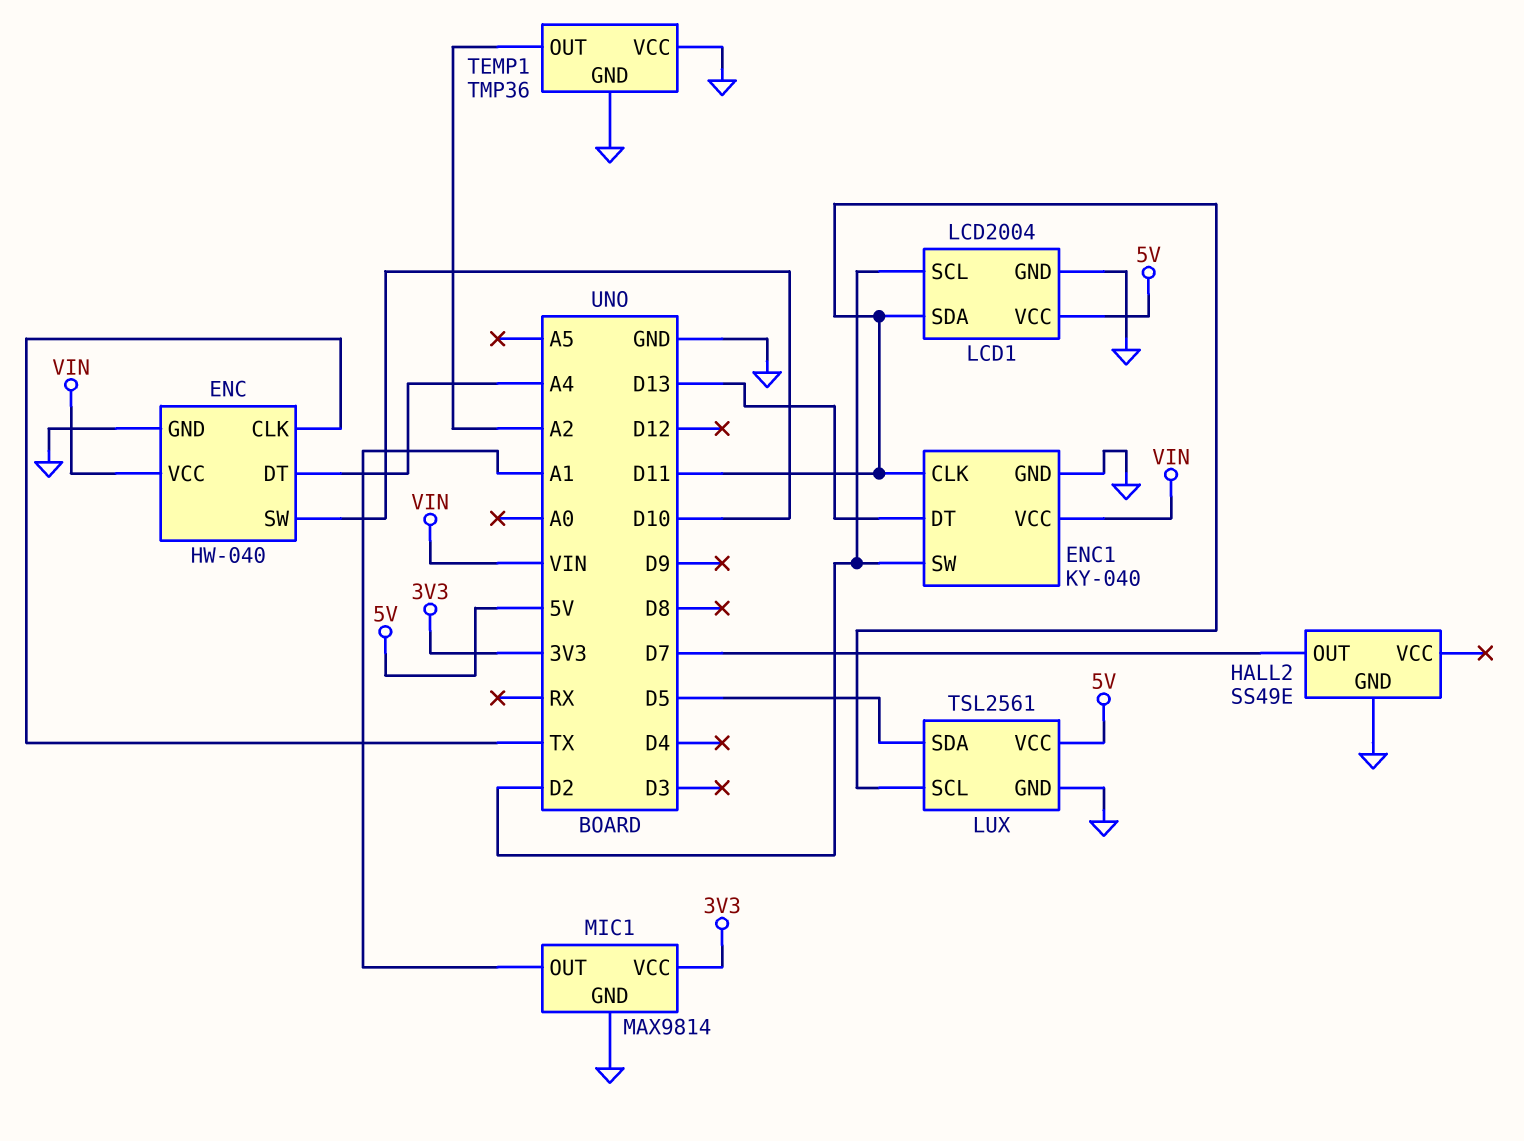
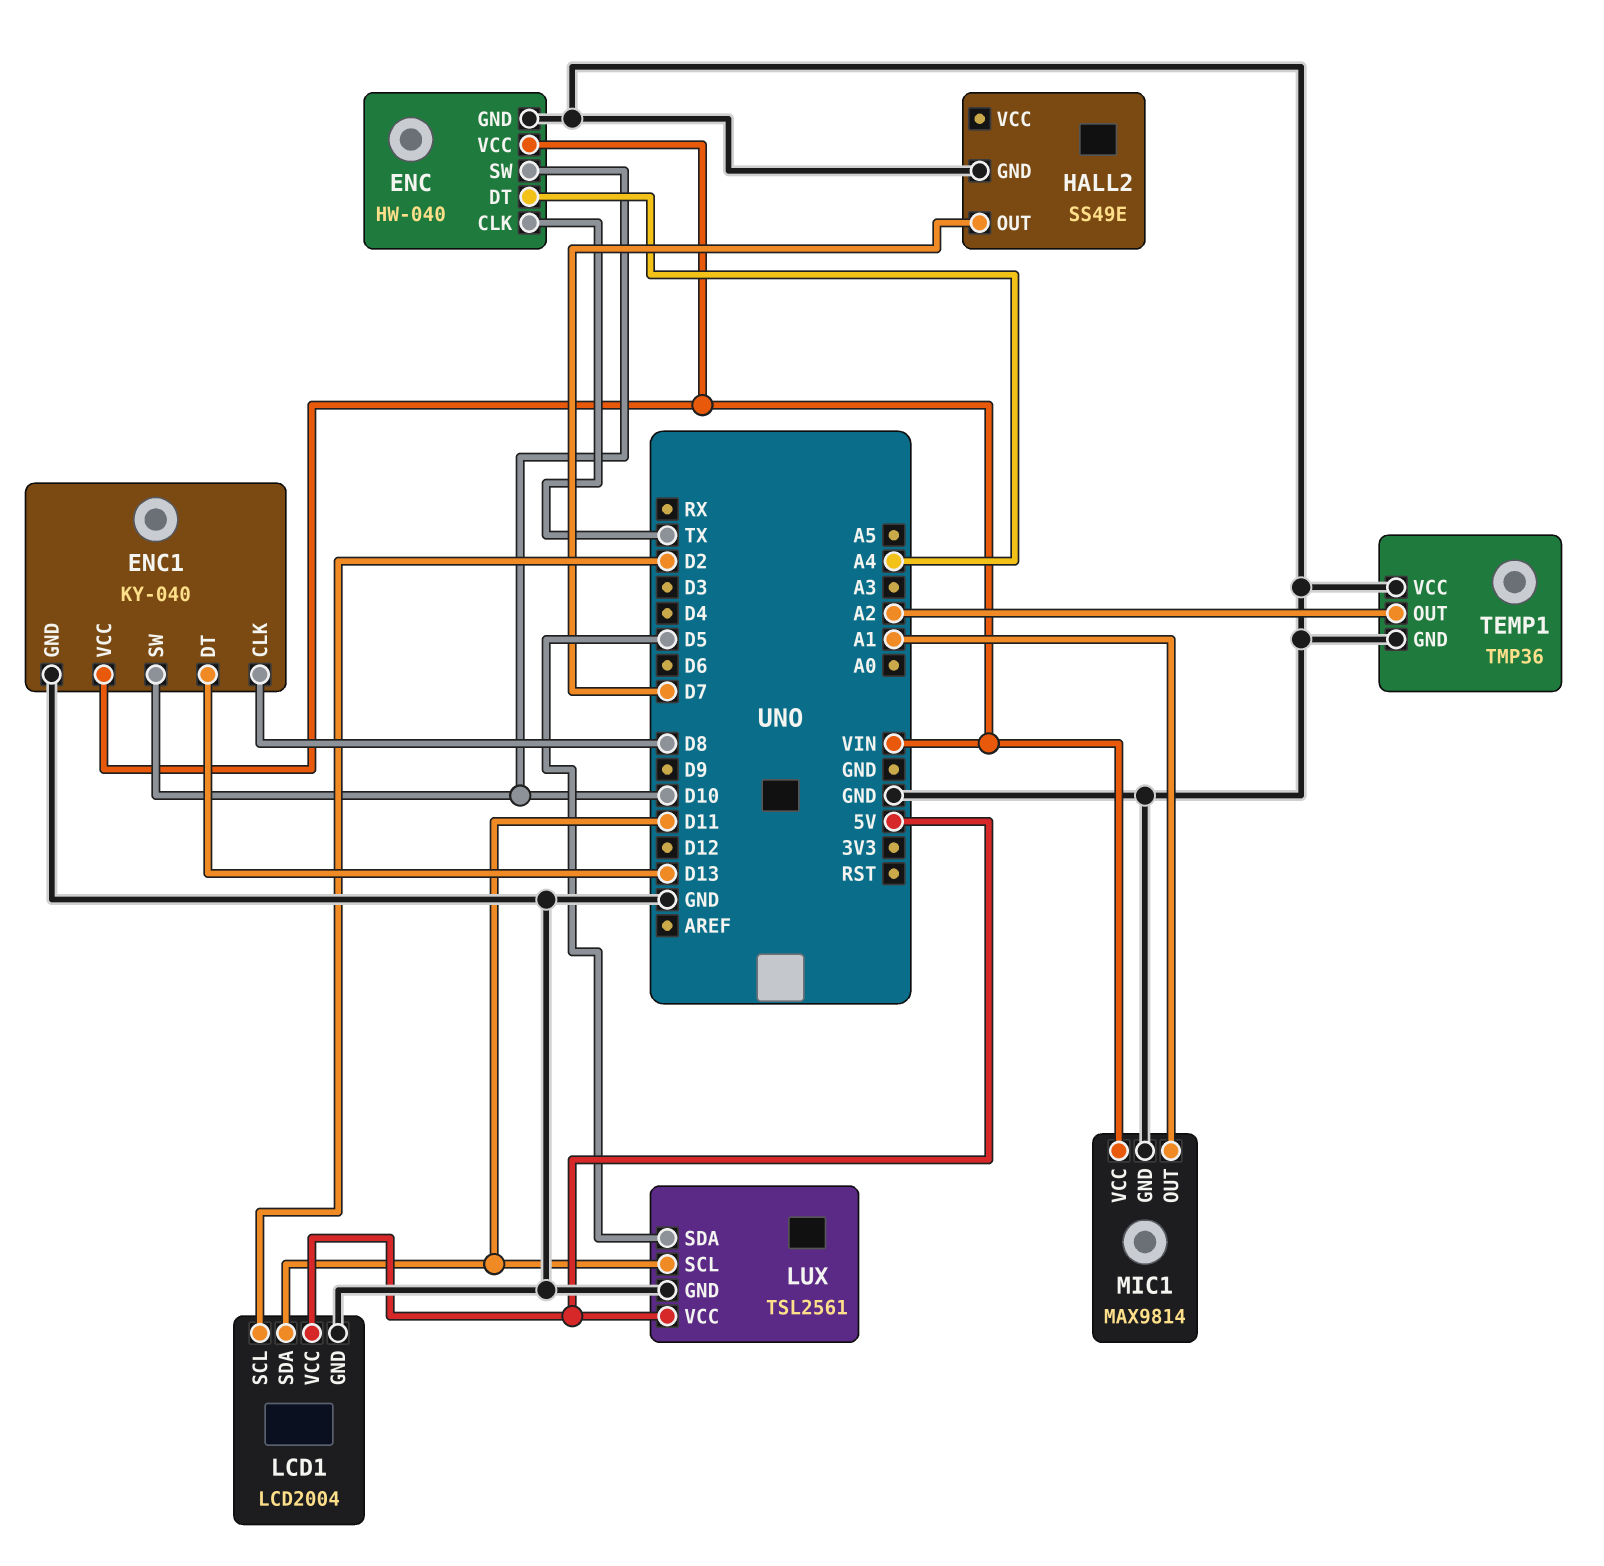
ENC1 pin CLK: D11 -> D8
ENC1 pin SW: D2 -> D10
MIC1 pin VCC: 3V3 -> VIN

